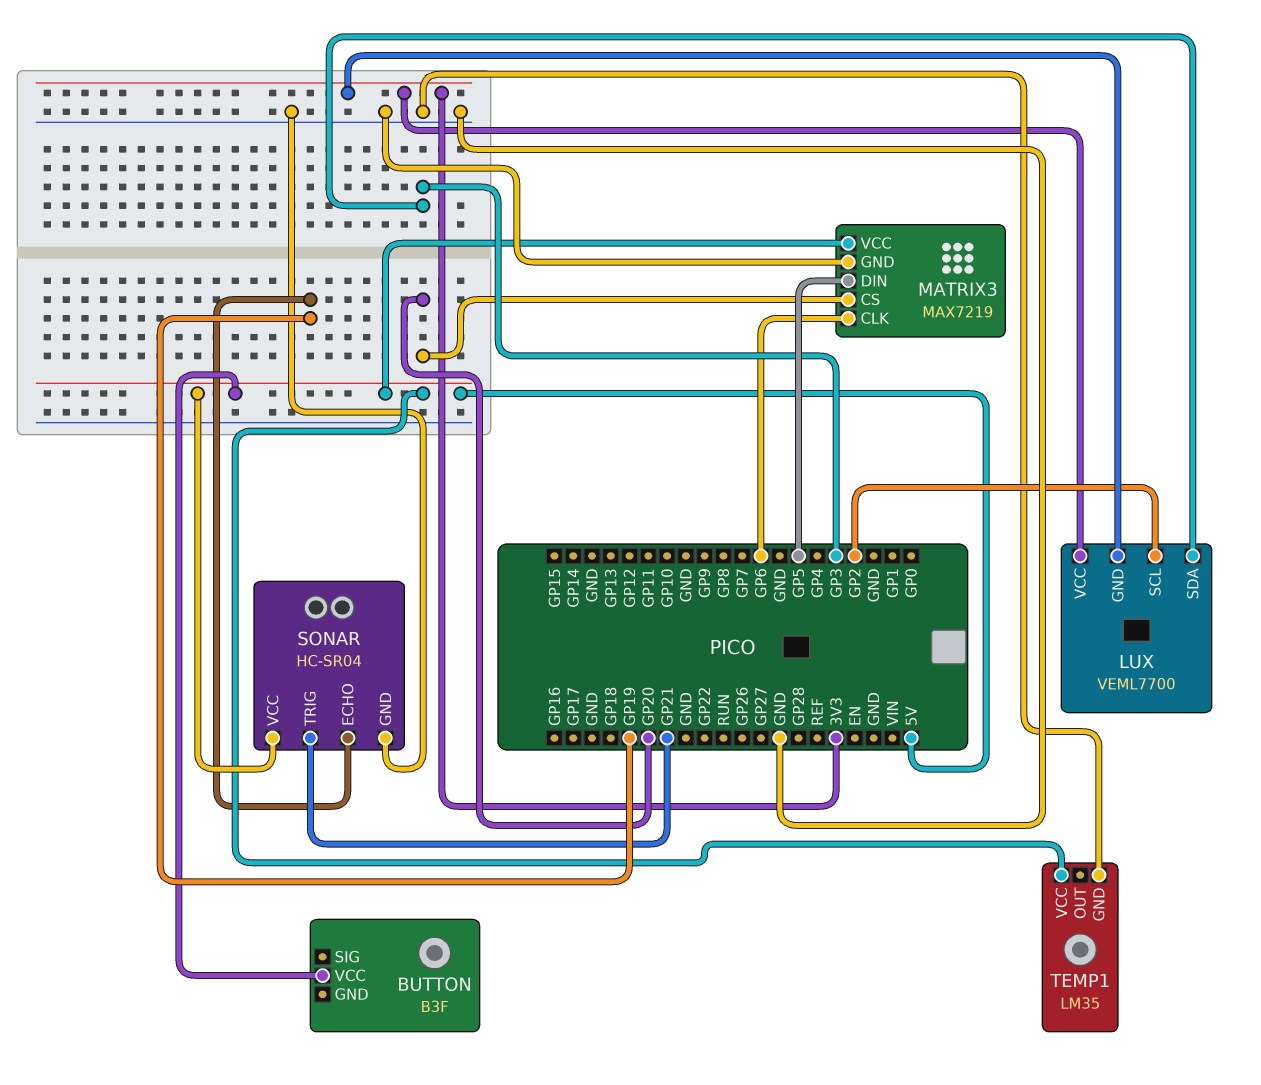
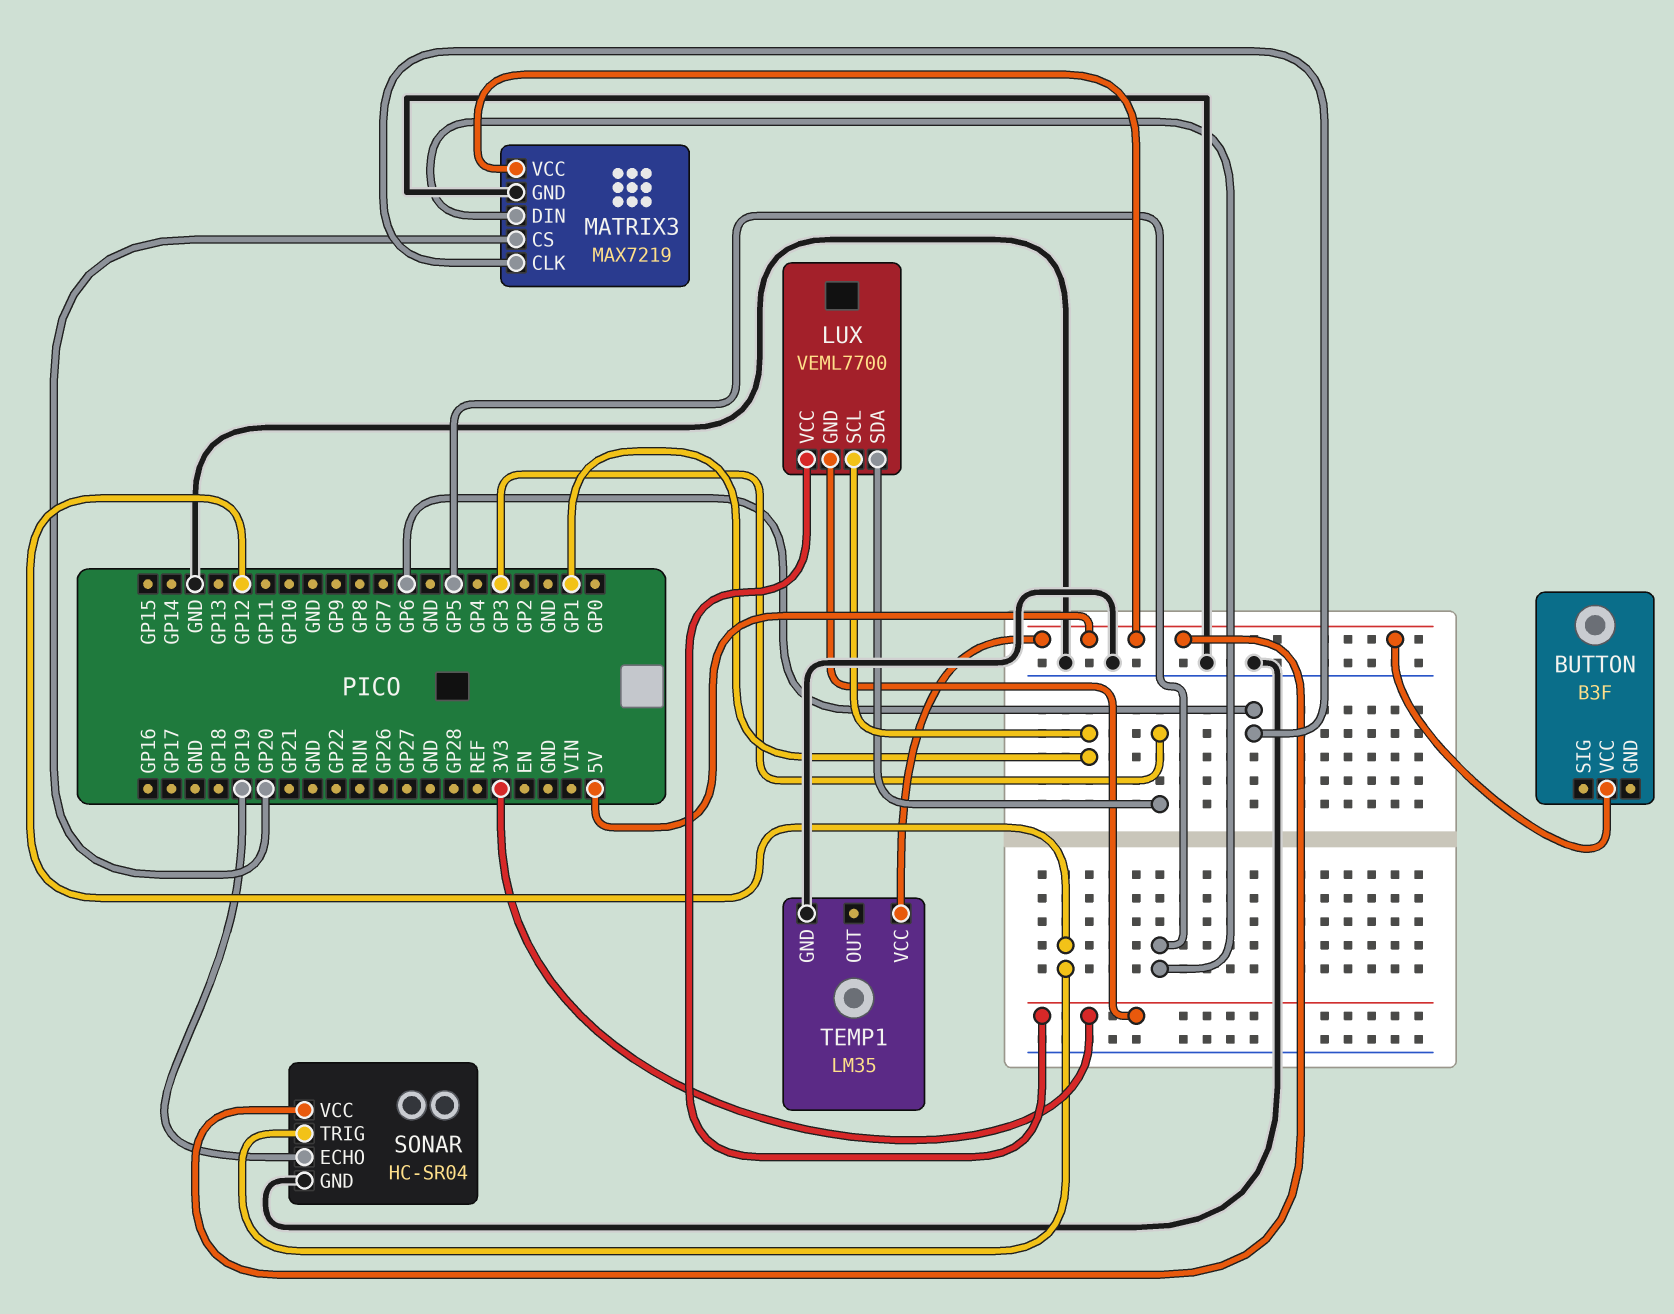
LUX pin SCL: GP2 -> GP1
SONAR pin TRIG: GP21 -> GP12

